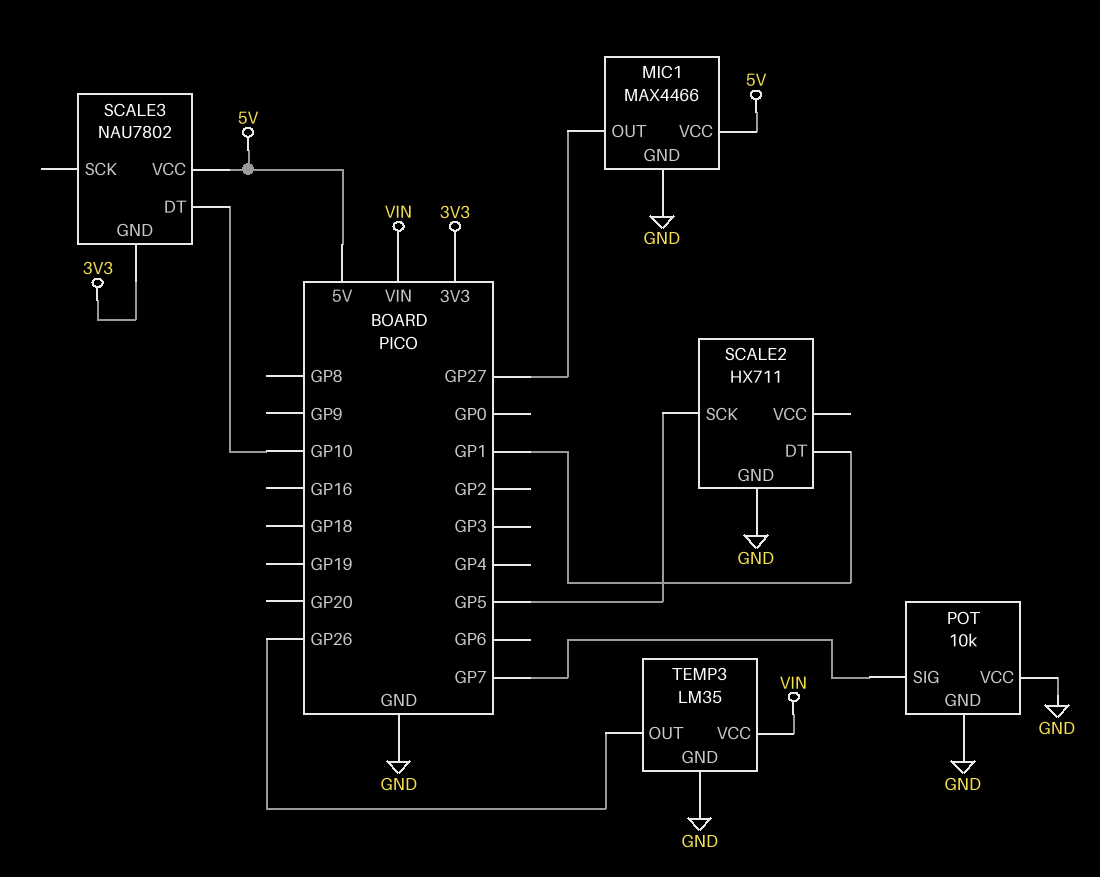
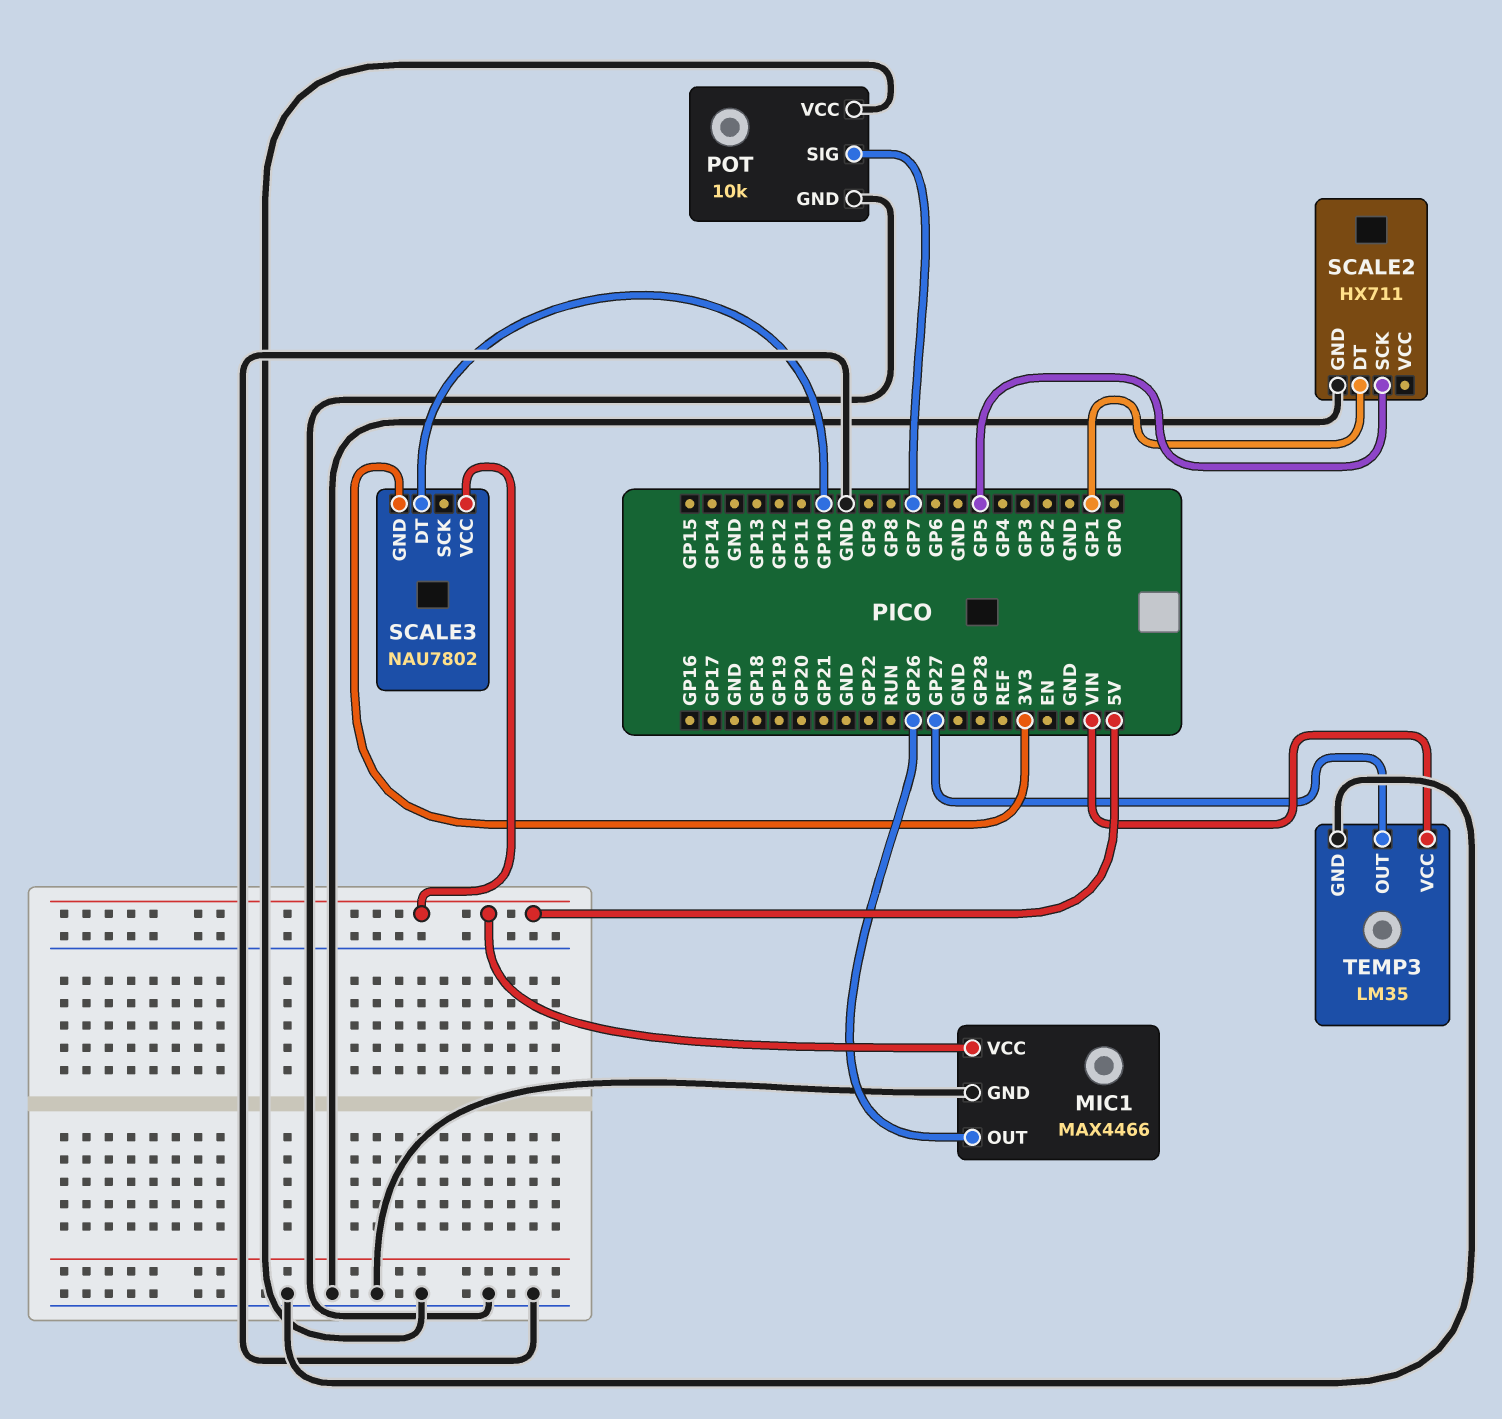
MIC1 pin OUT: GP27 -> GP26
TEMP3 pin OUT: GP26 -> GP27

